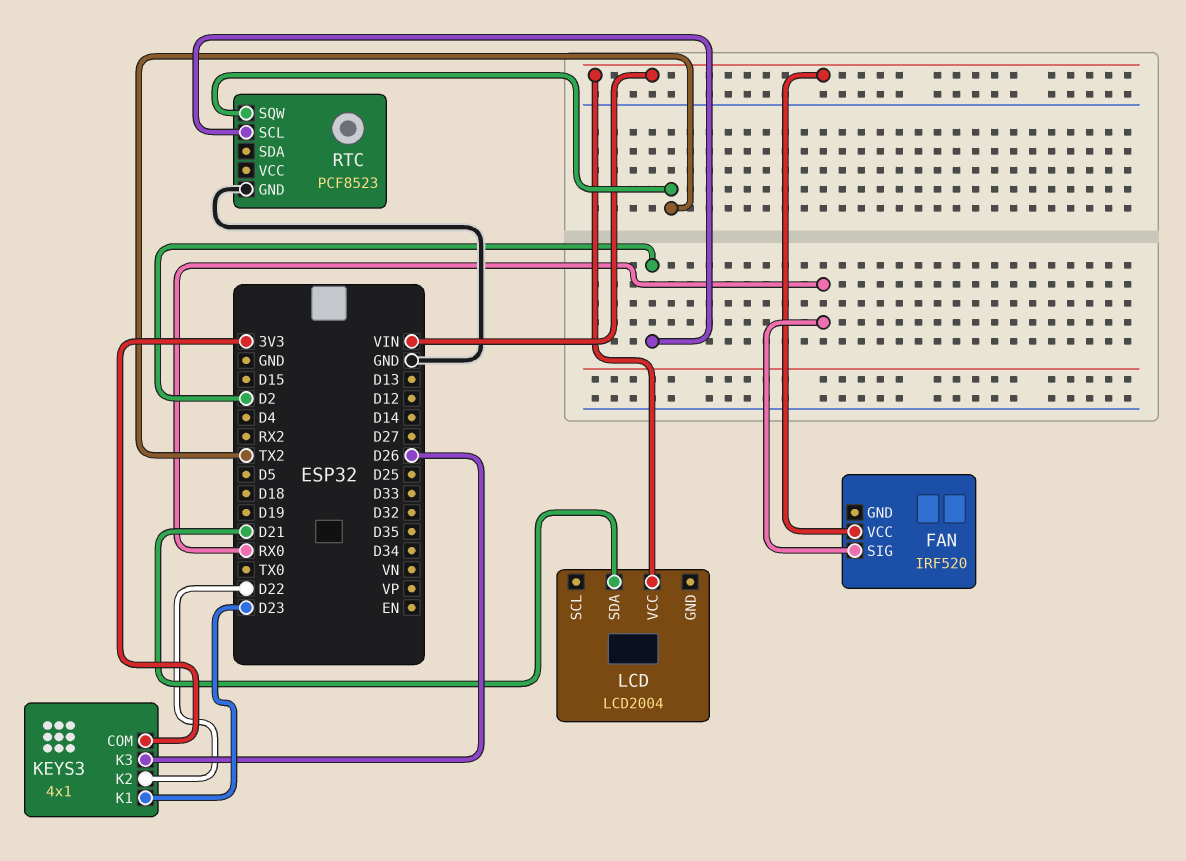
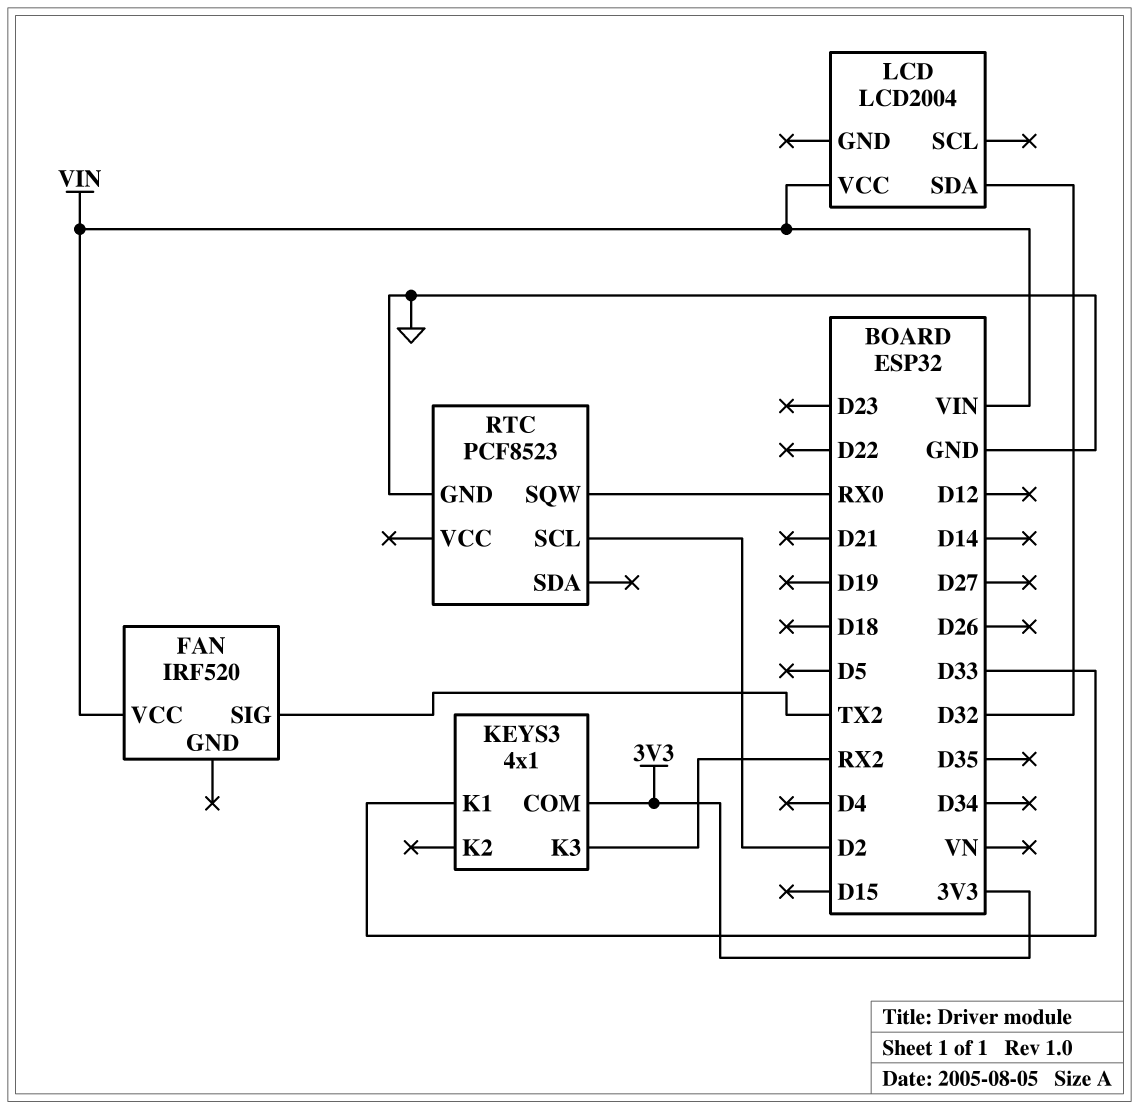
FAN pin SIG: RX0 -> TX2
KEYS3 pin K1: D23 -> D33
KEYS3 pin K2: D22 -> none
KEYS3 pin K3: D26 -> RX2
LCD pin SDA: D21 -> D32
RTC pin SQW: TX2 -> RX0

